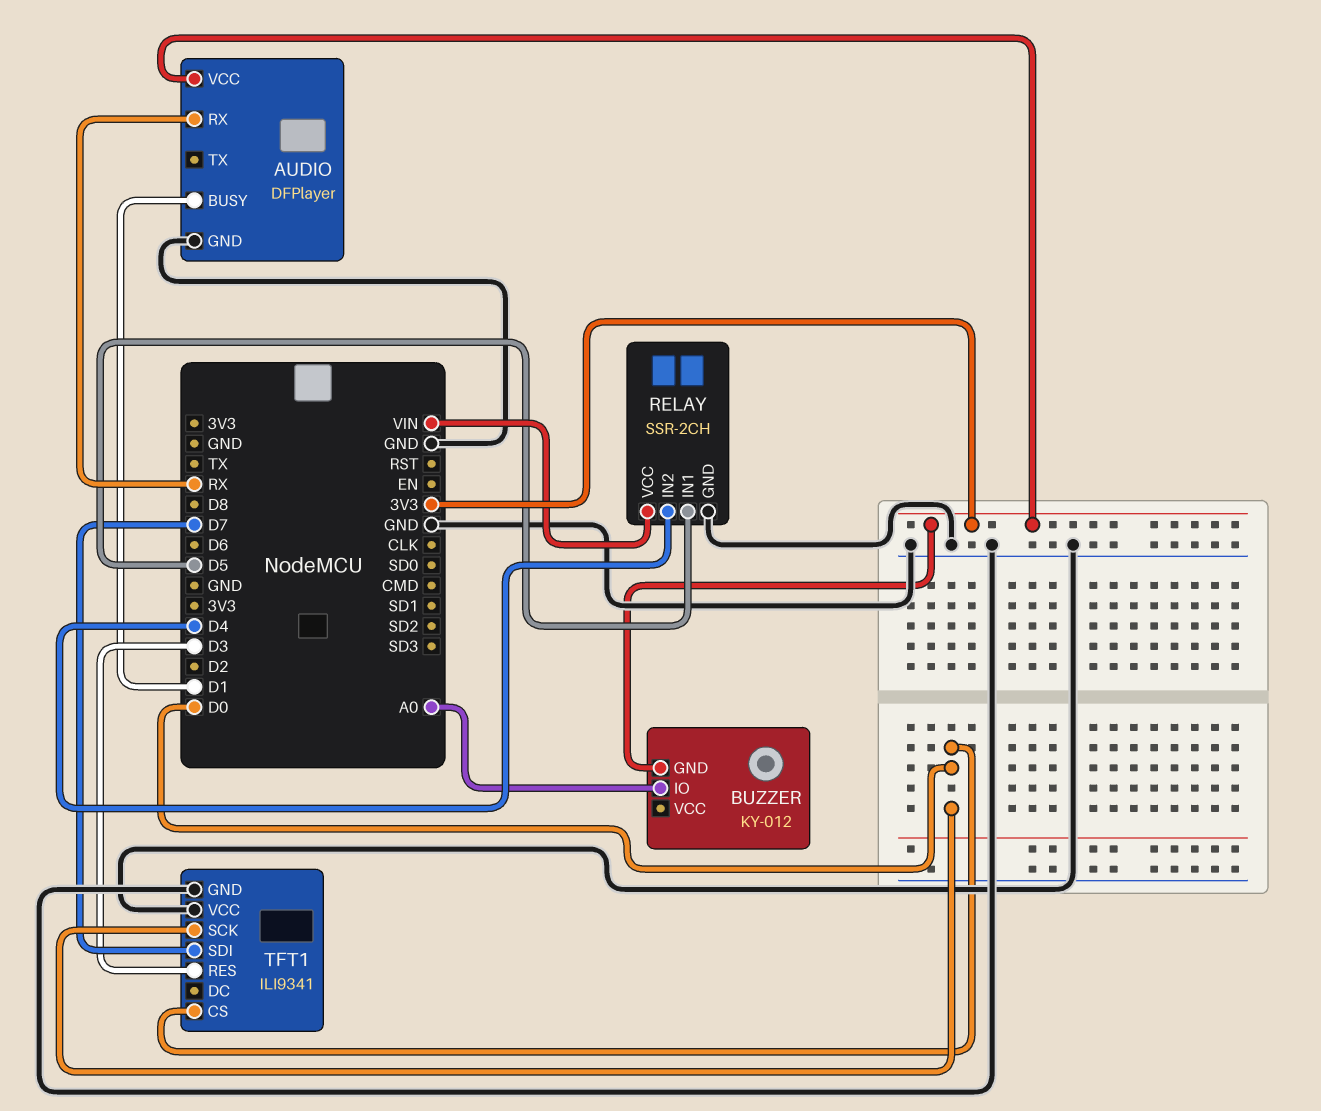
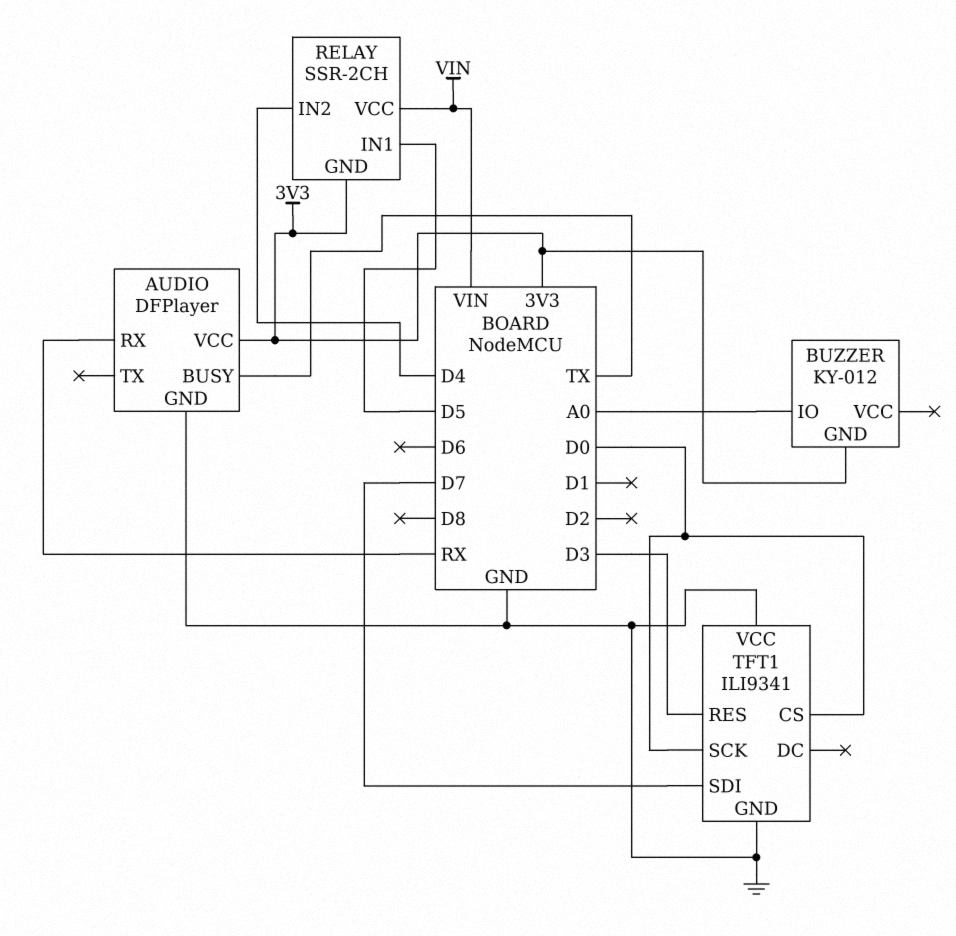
AUDIO pin BUSY: D1 -> TX
RELAY pin GND: GND -> 3V3

